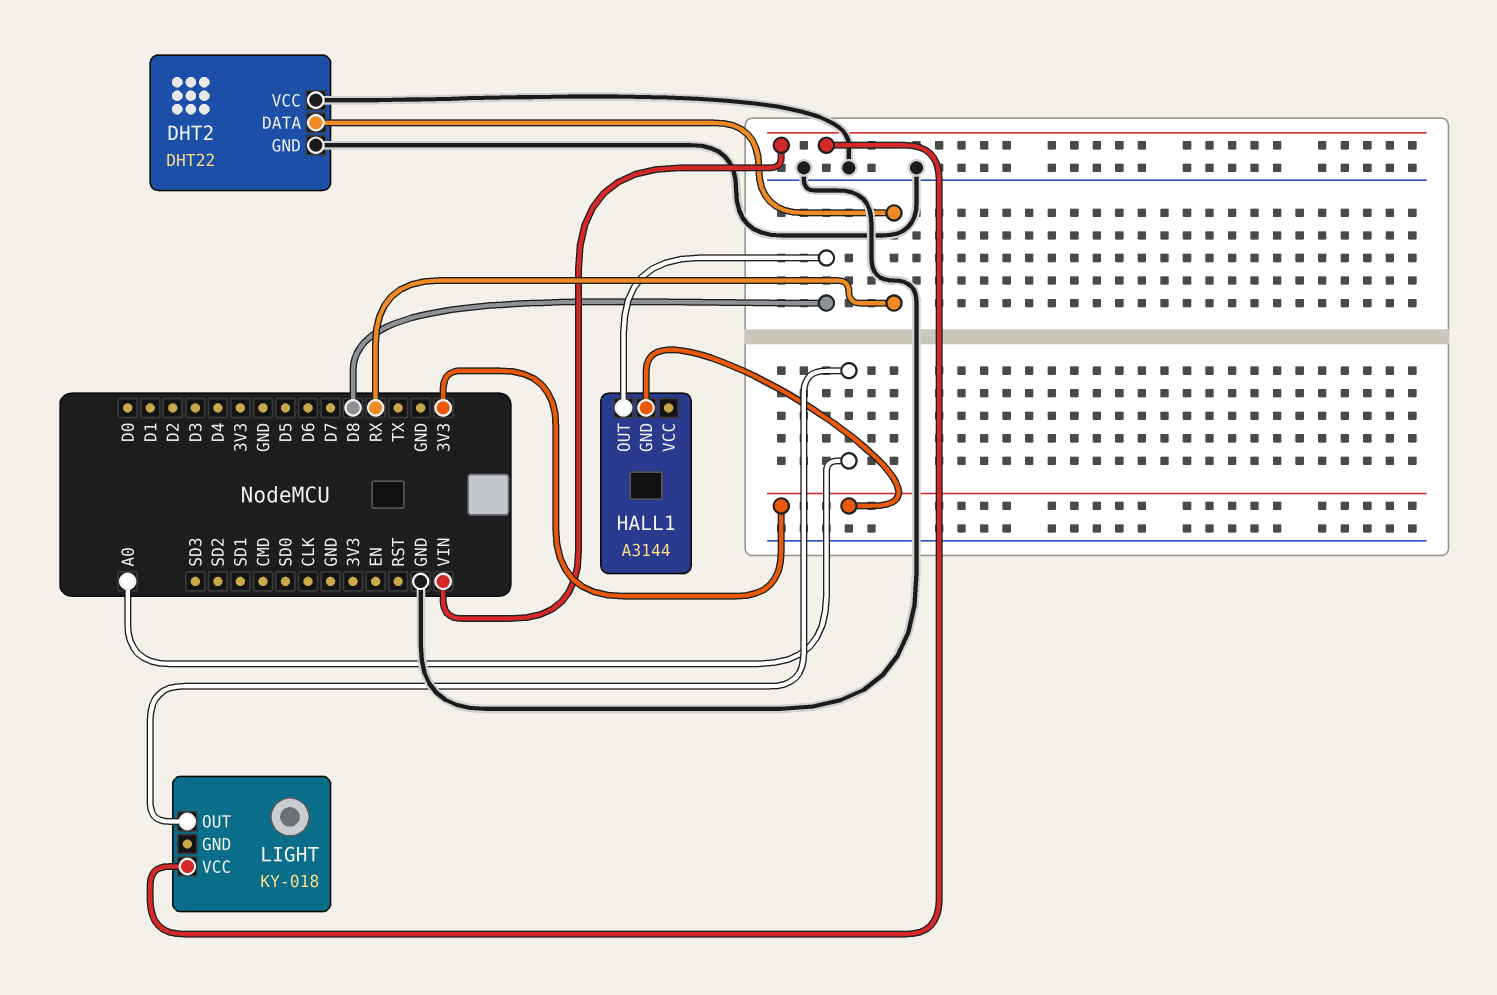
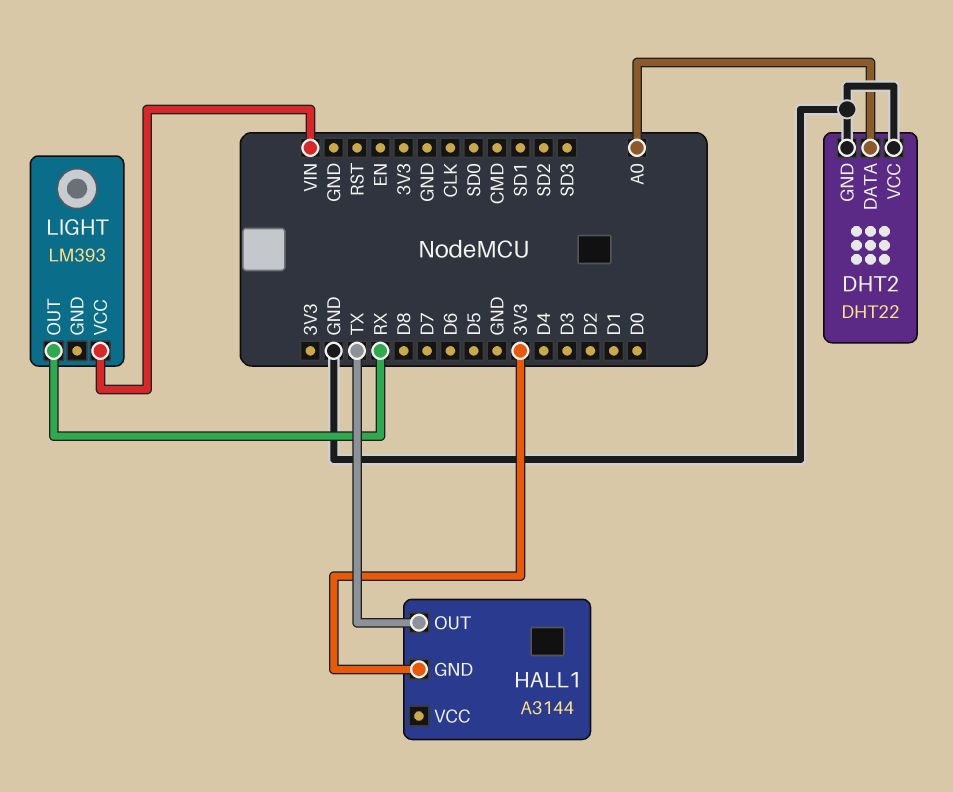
DHT2 pin DATA: RX -> A0
HALL1 pin OUT: D8 -> TX
LIGHT: KY-018 -> LM393
LIGHT pin OUT: A0 -> RX

